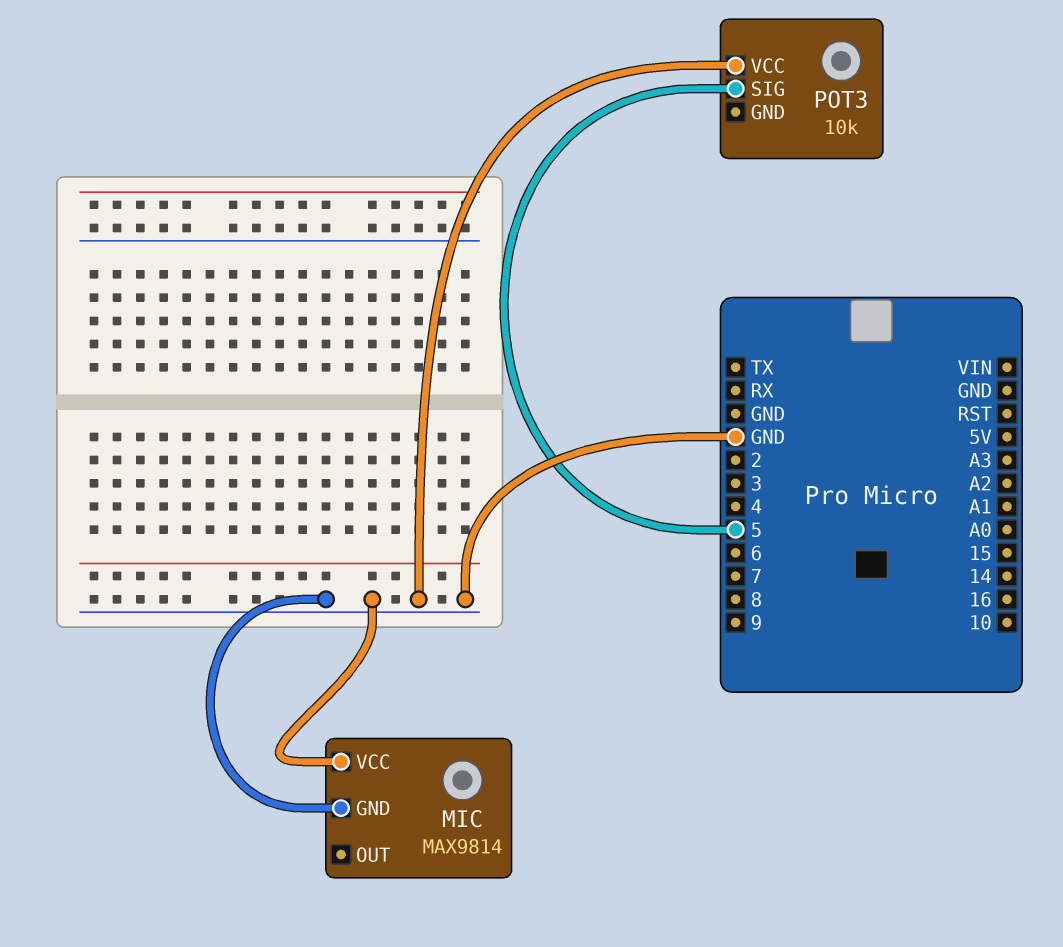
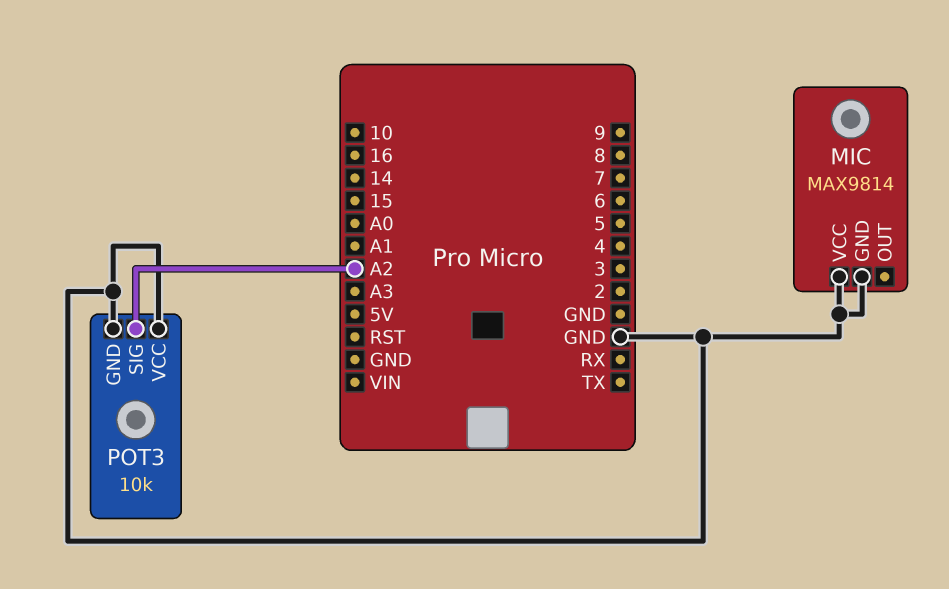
POT3 pin GND: none -> GND
POT3 pin SIG: 5 -> A2

